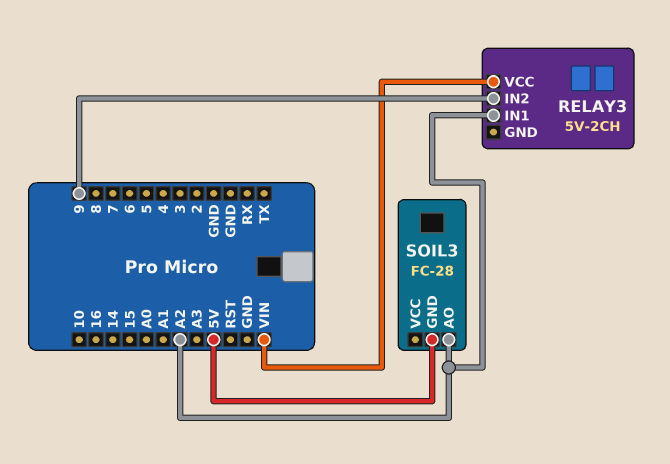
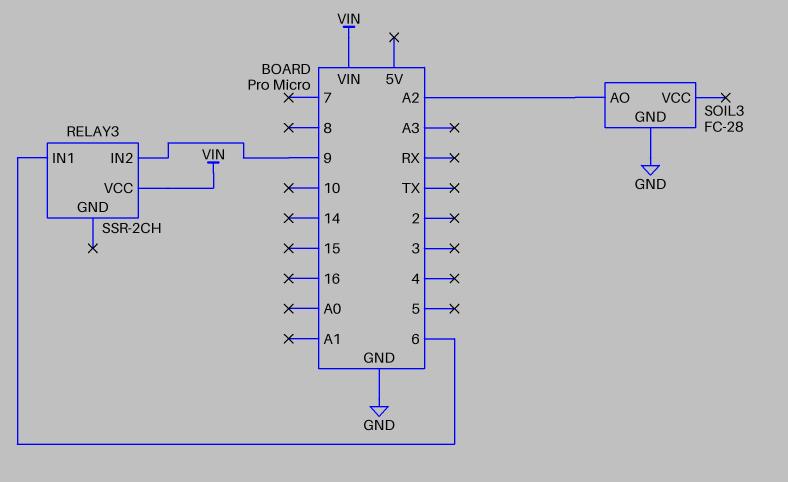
RELAY3: 5V-2CH -> SSR-2CH
RELAY3 pin IN1: A2 -> 6
SOIL3 pin GND: 5V -> GND

